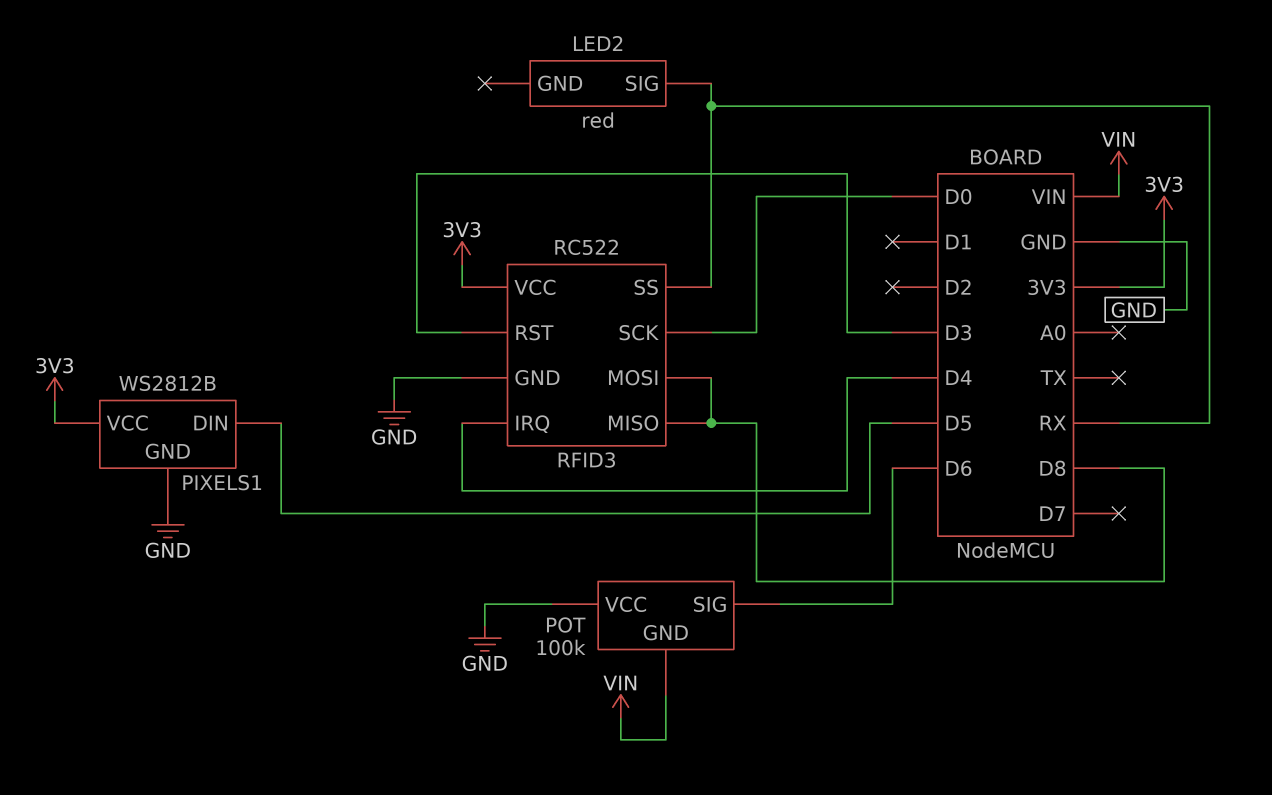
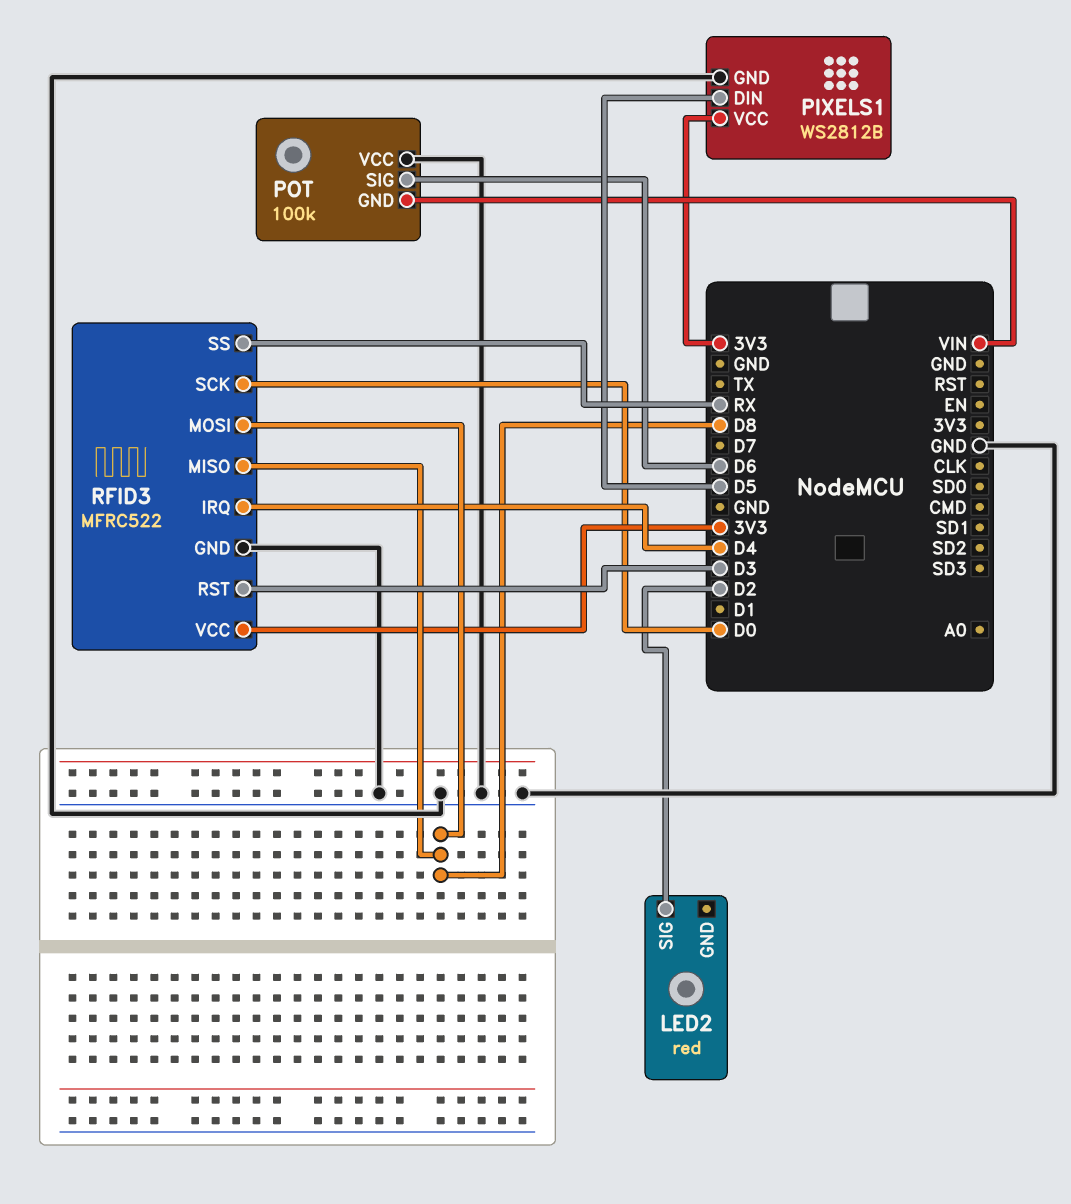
LED2 pin SIG: RX -> D2
RFID3: RC522 -> MFRC522

